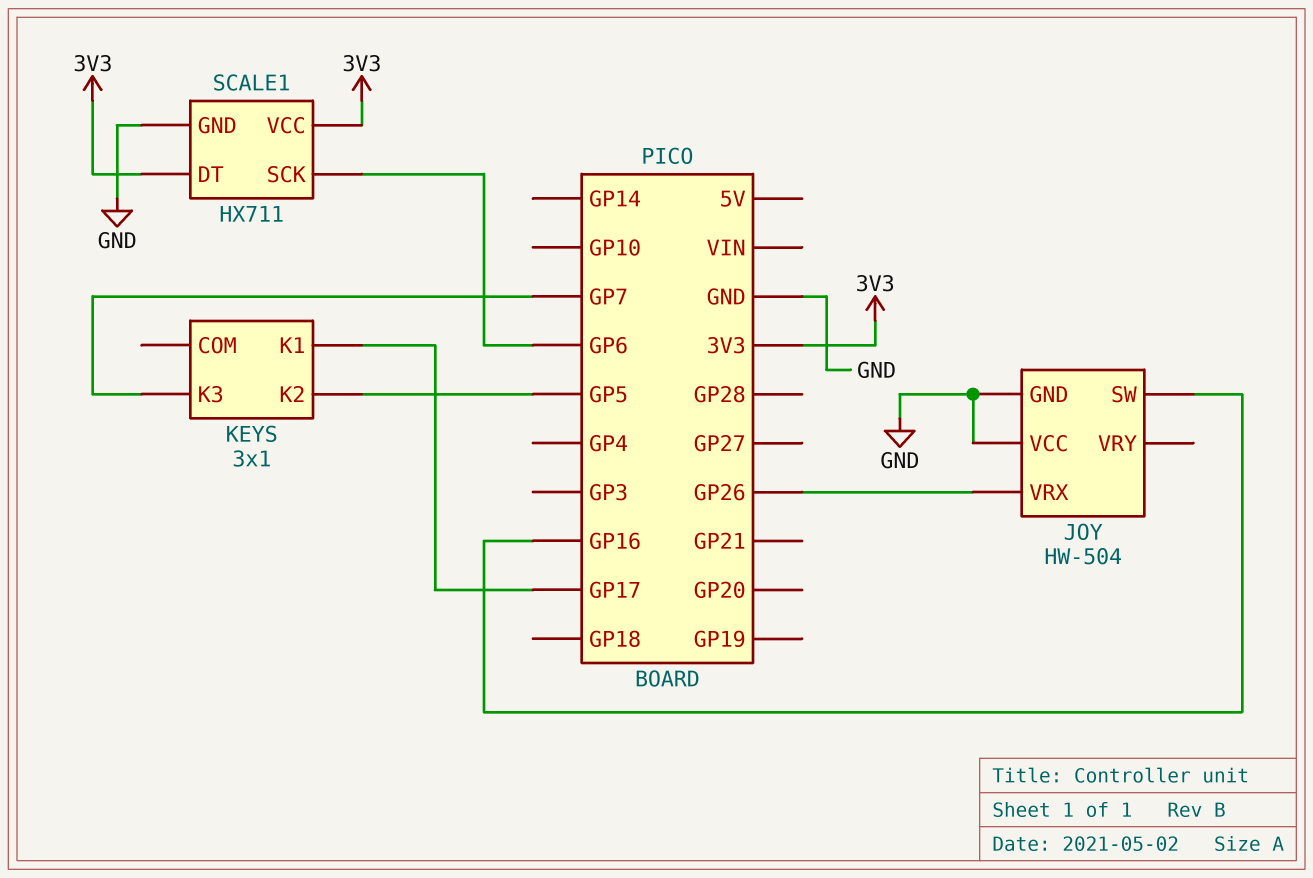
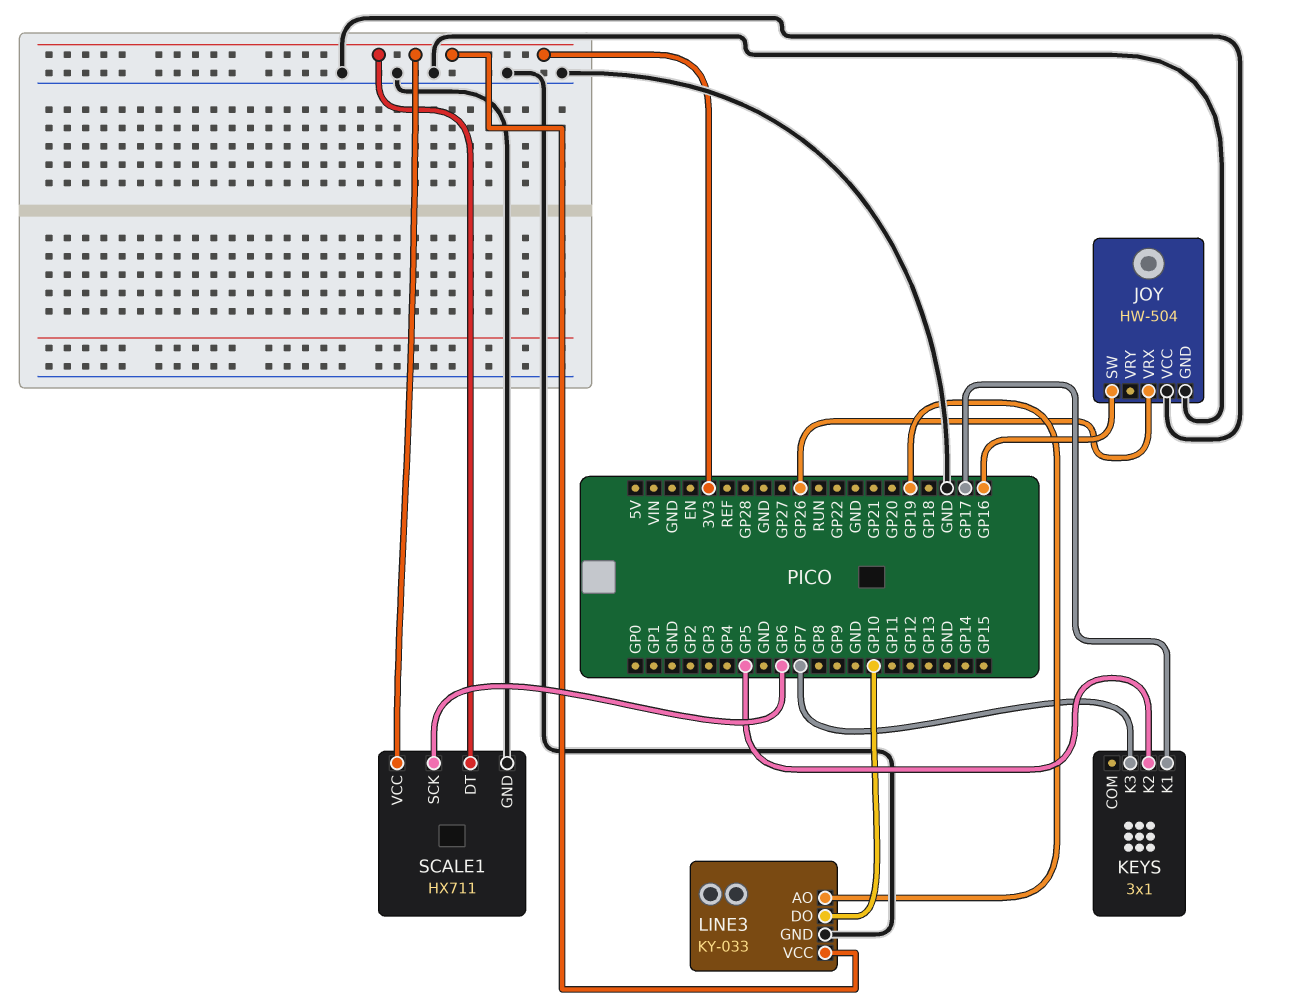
LINE3: none -> KY-033
LINE3 pin AO: none -> GP19
LINE3 pin DO: none -> GP10
LINE3 pin GND: none -> GND
LINE3 pin VCC: none -> 3V3

